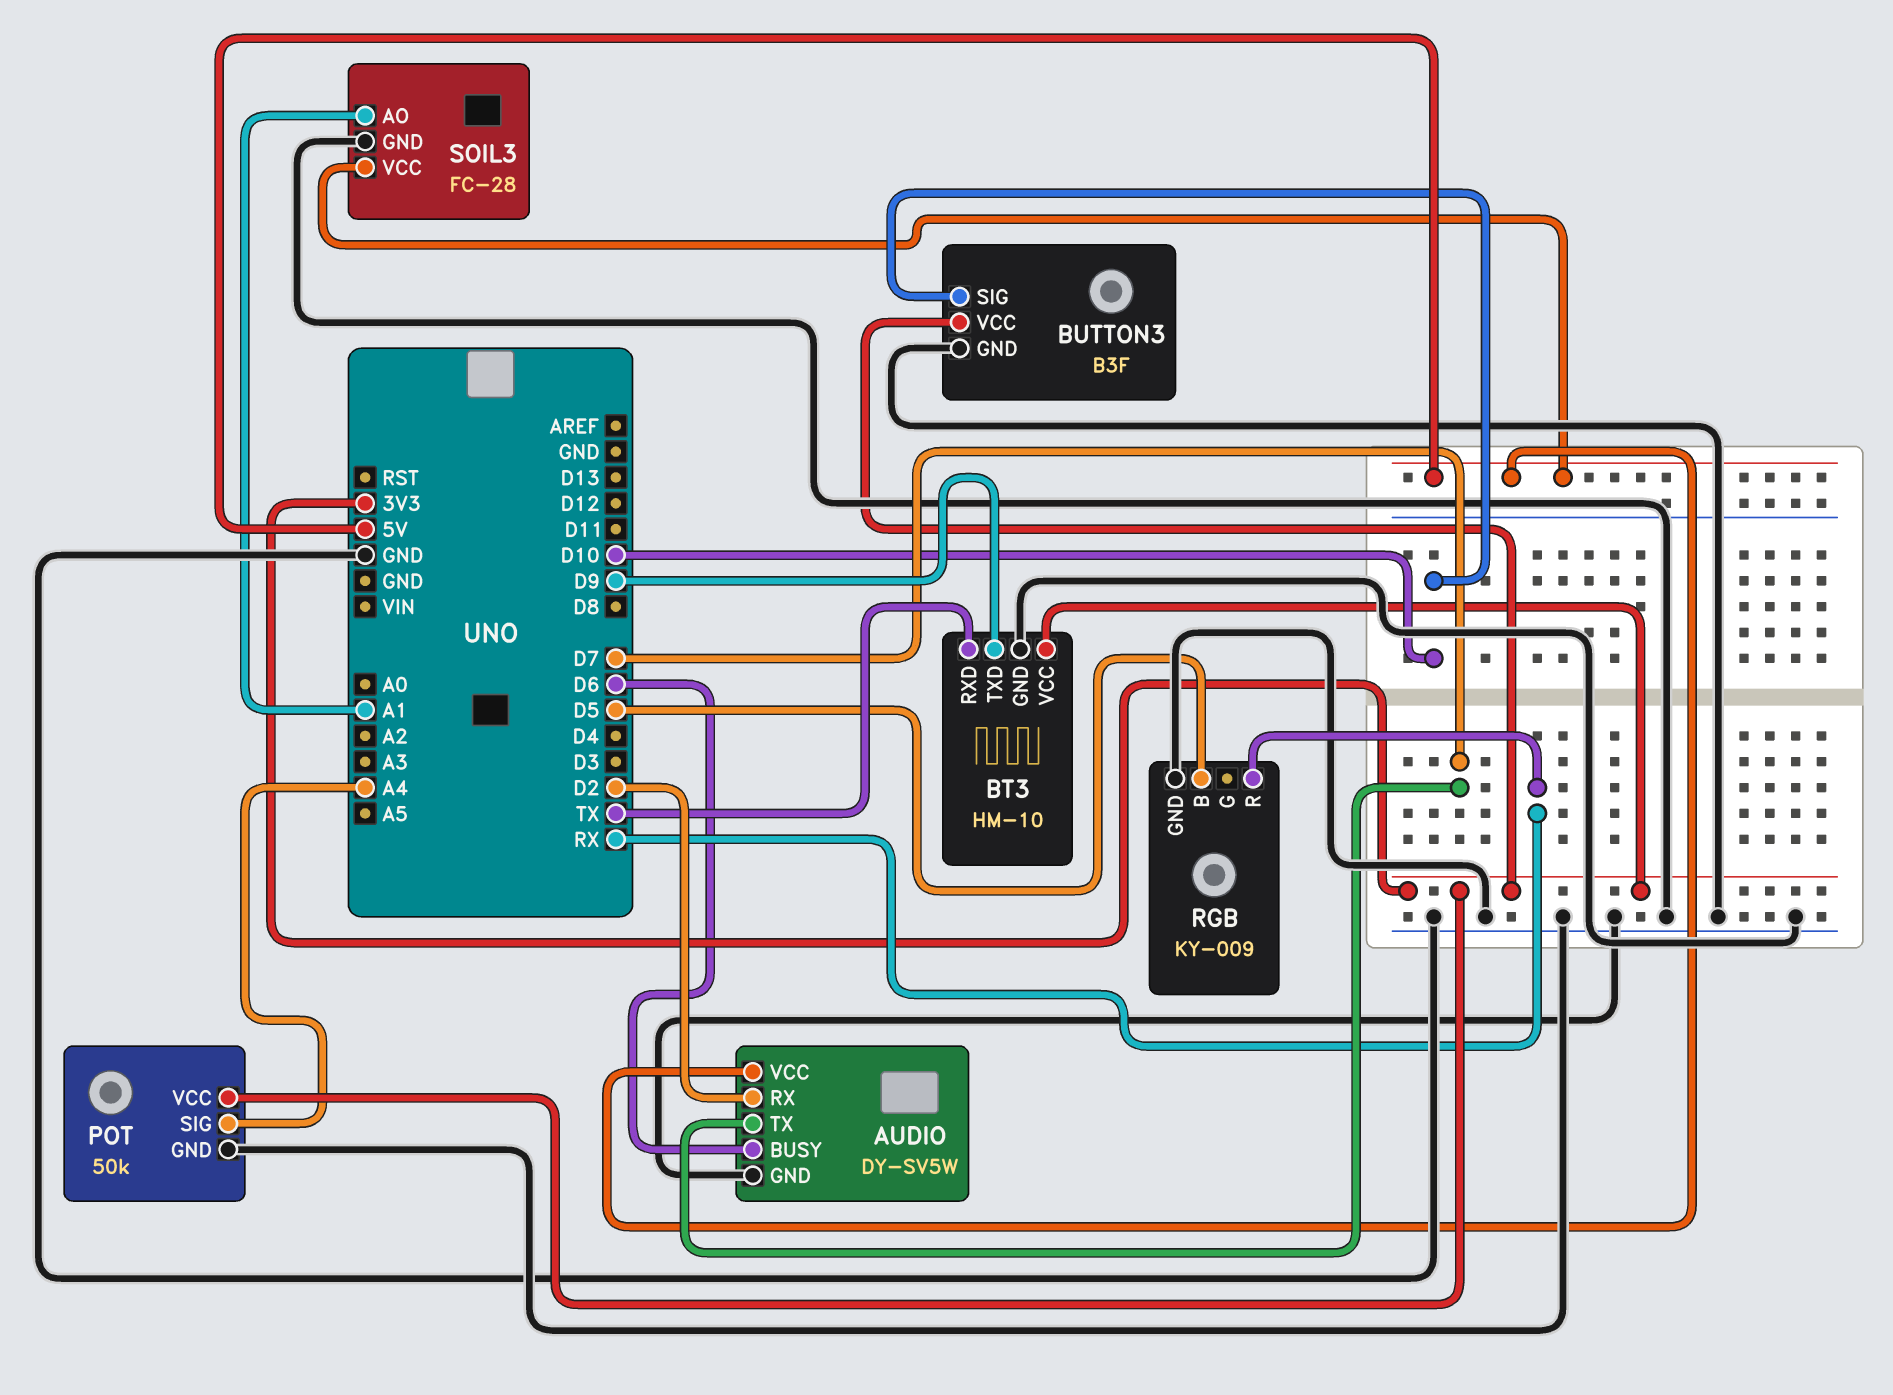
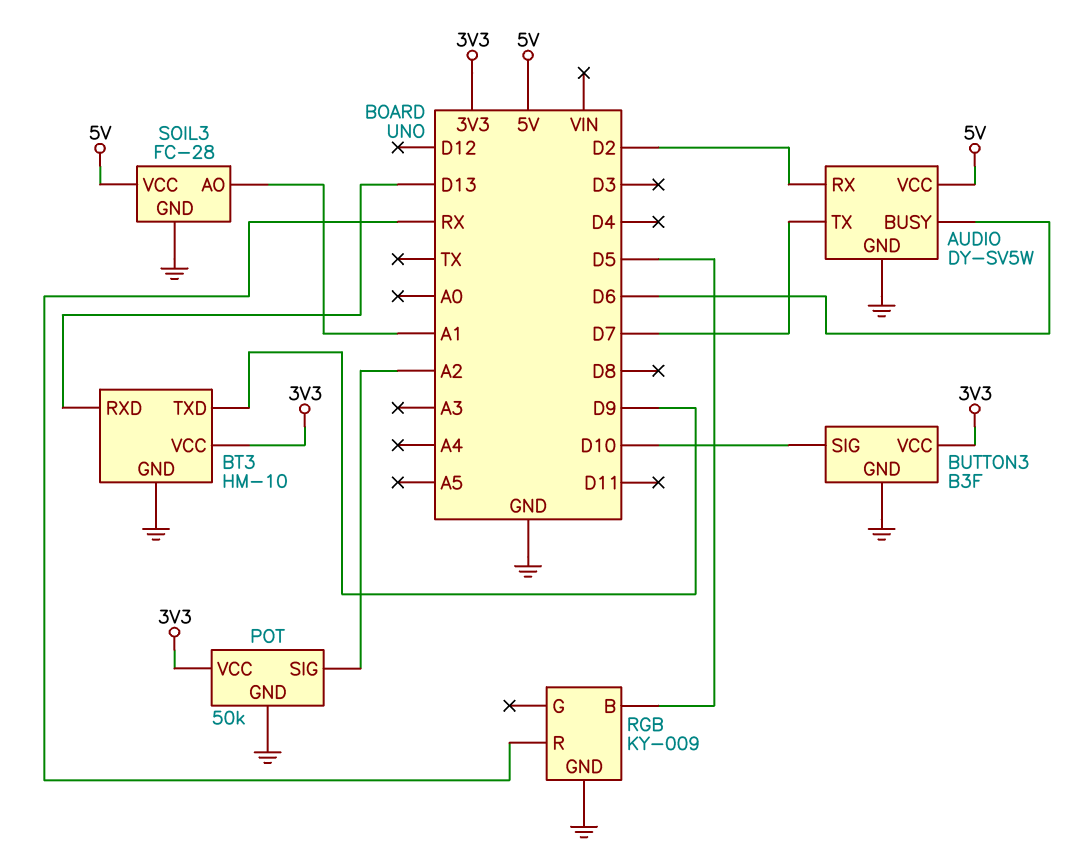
BT3 pin RXD: TX -> D13
POT pin SIG: A4 -> A2

